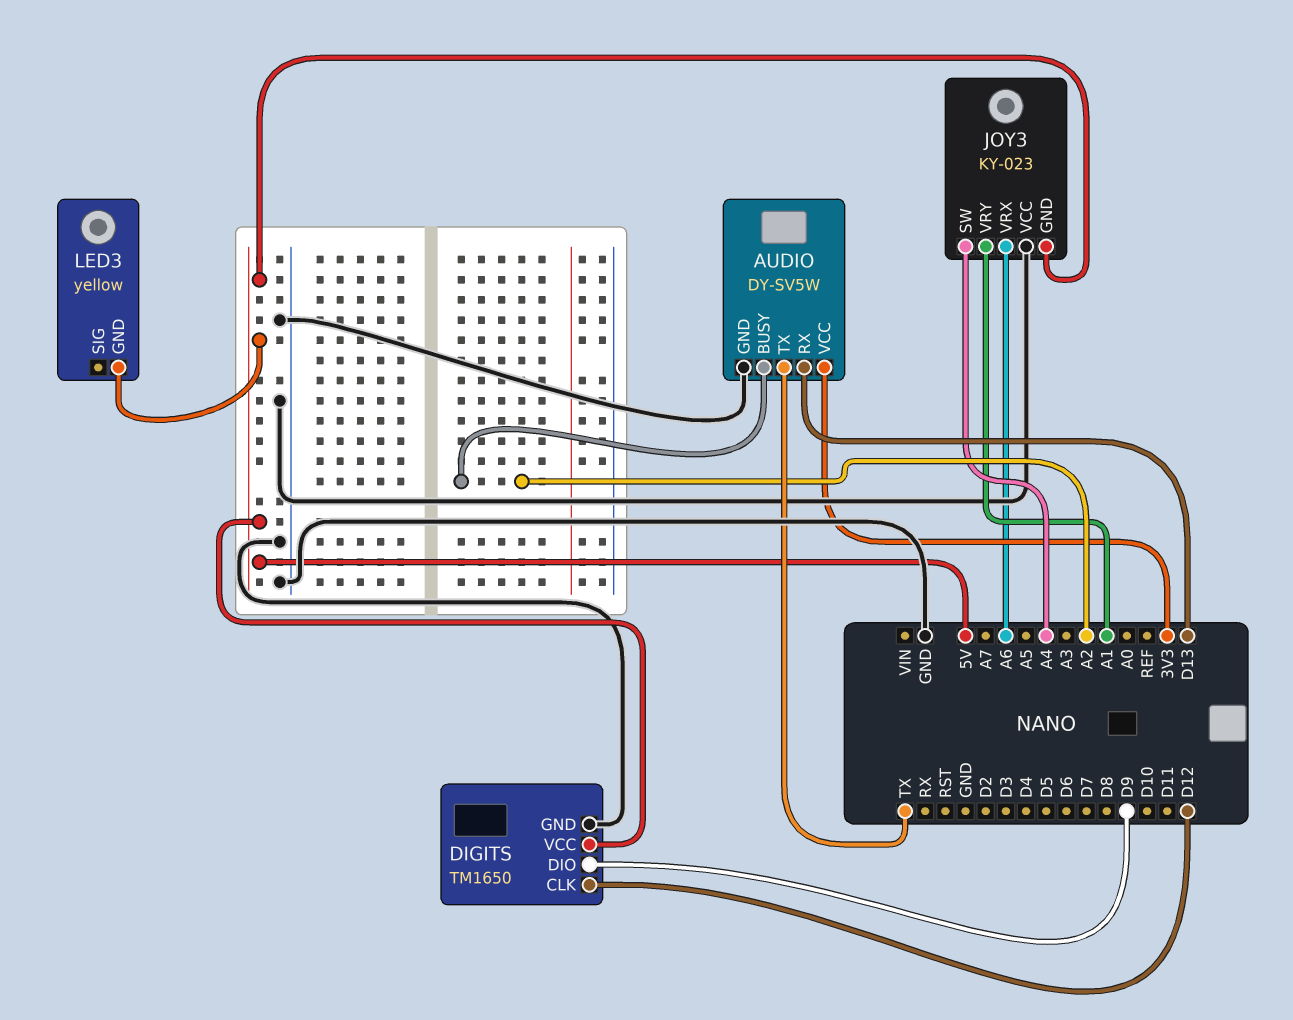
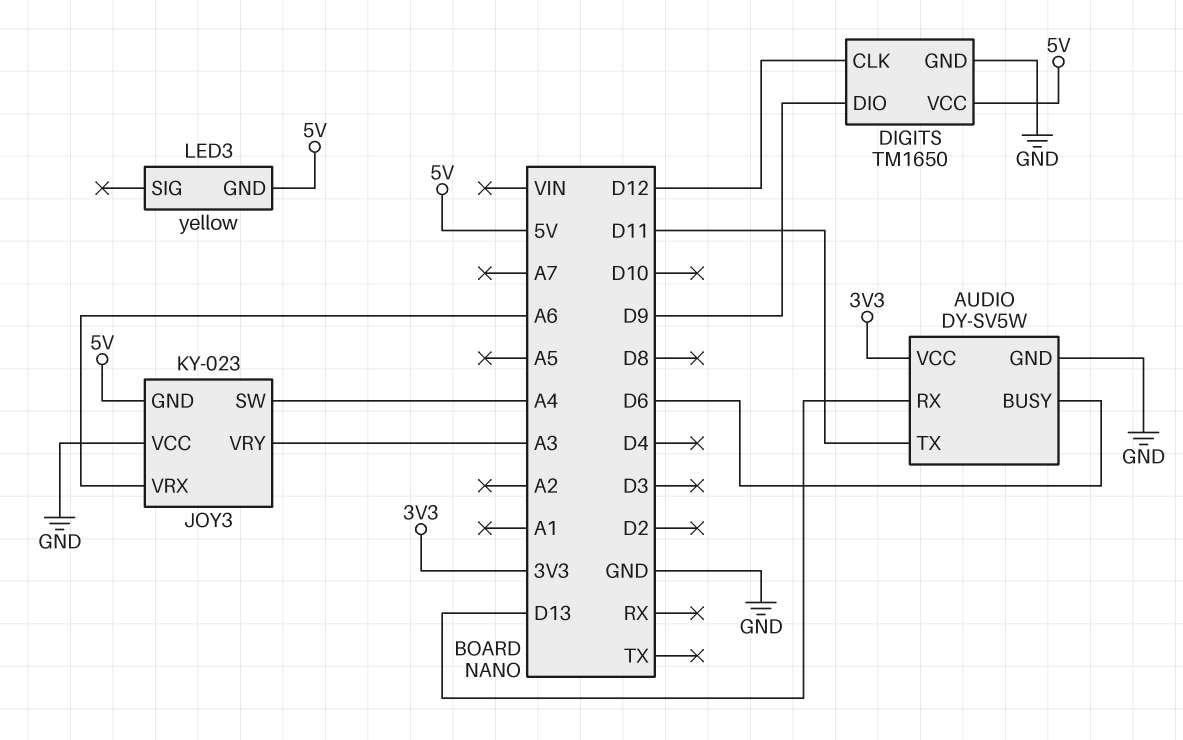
AUDIO pin BUSY: A2 -> D6
AUDIO pin TX: TX -> D11
JOY3 pin VRY: A1 -> A3

